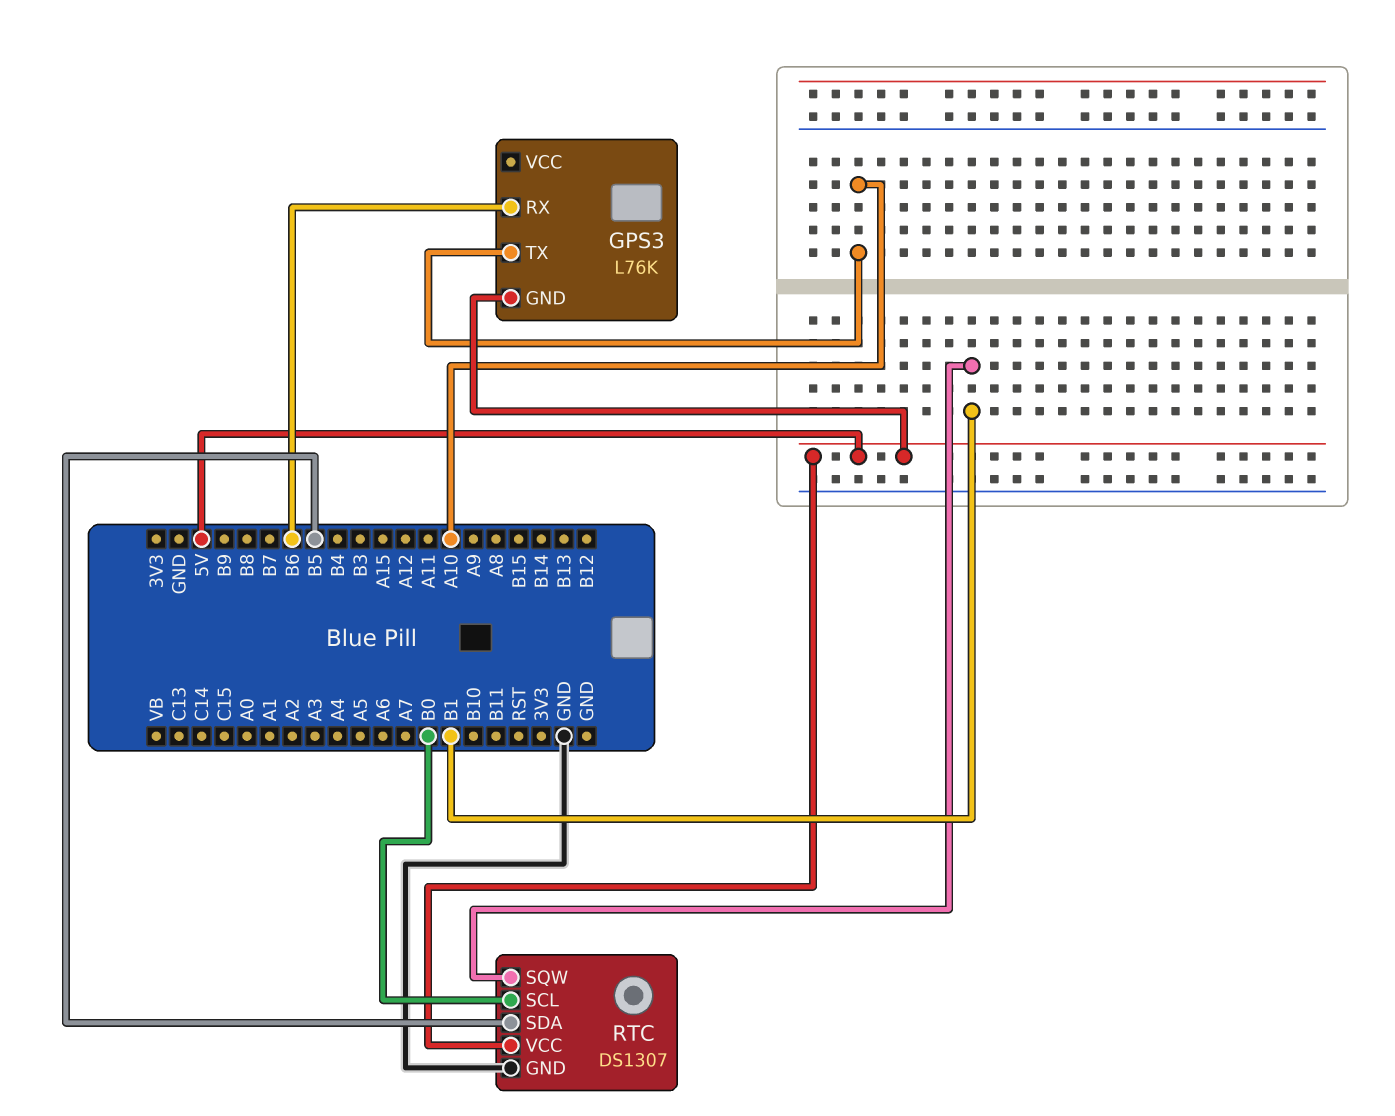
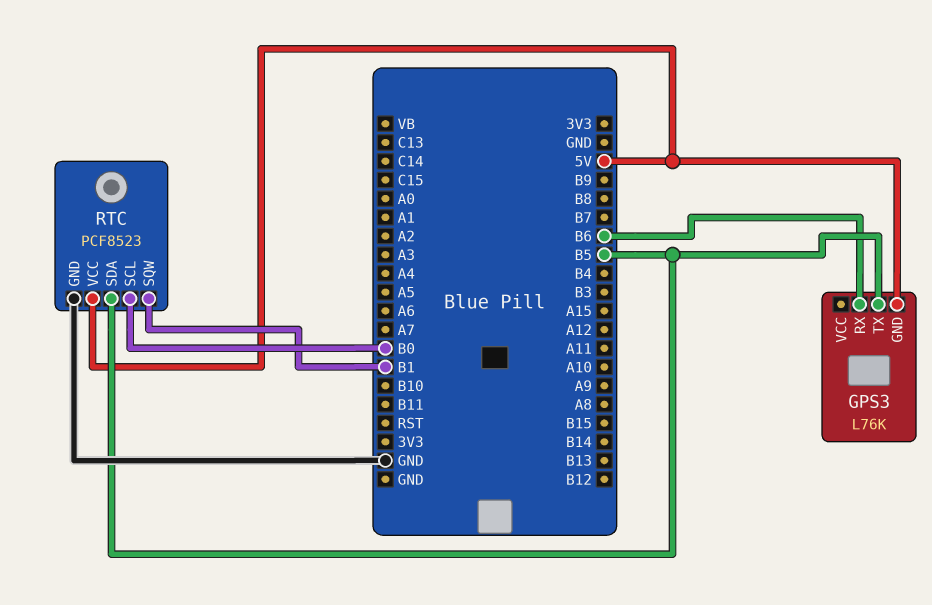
GPS3 pin TX: A10 -> B5
RTC: DS1307 -> PCF8523

